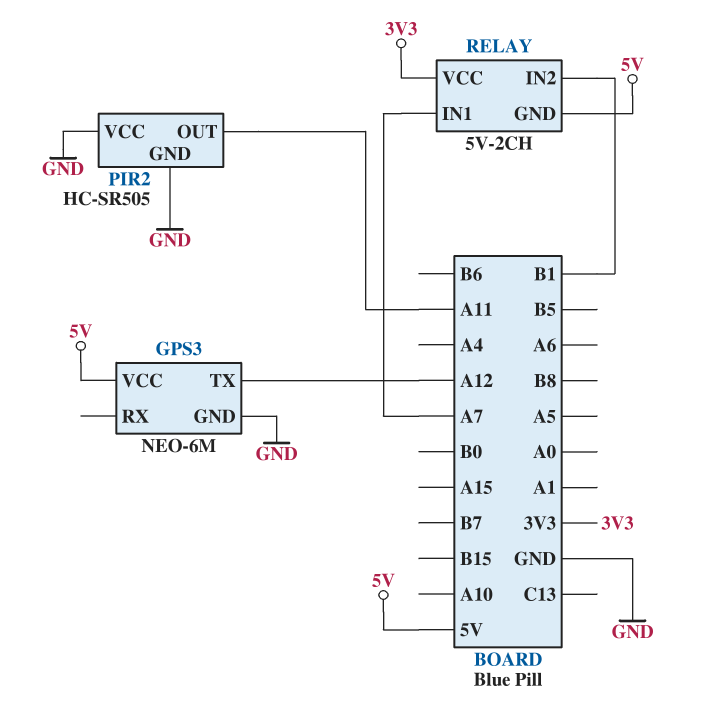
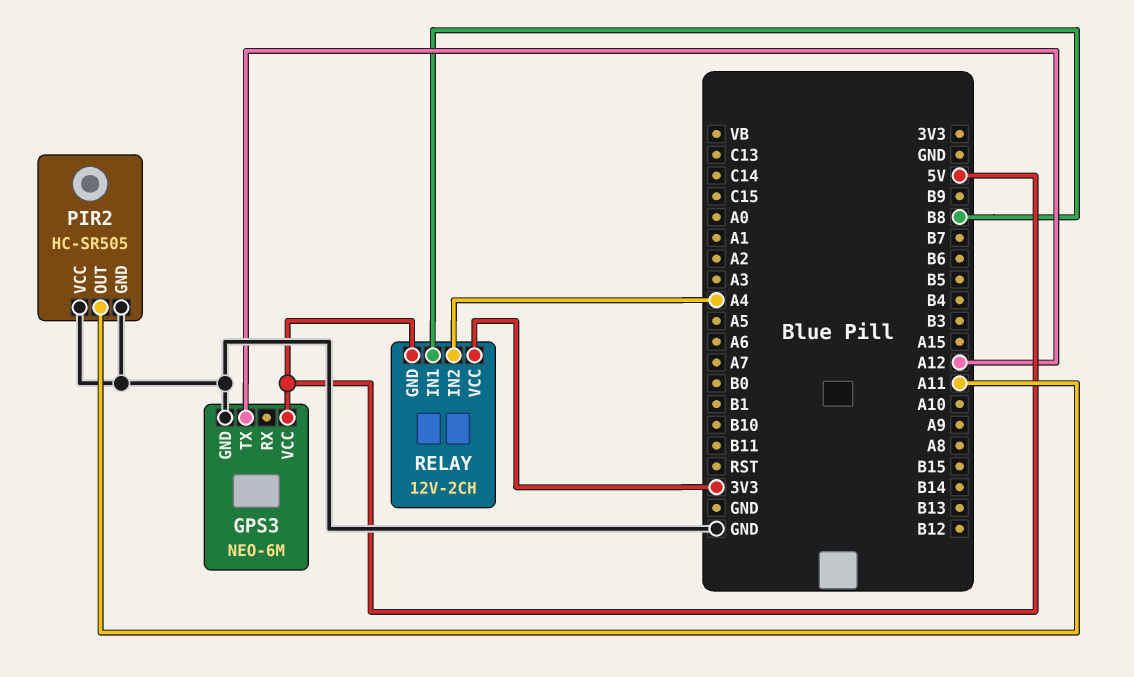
RELAY: 5V-2CH -> 12V-2CH
RELAY pin IN1: A7 -> B8
RELAY pin IN2: B1 -> A4

